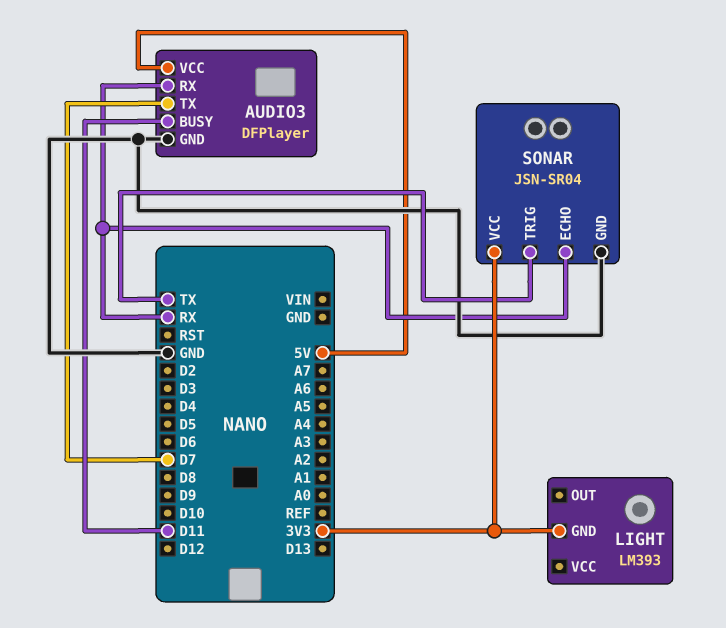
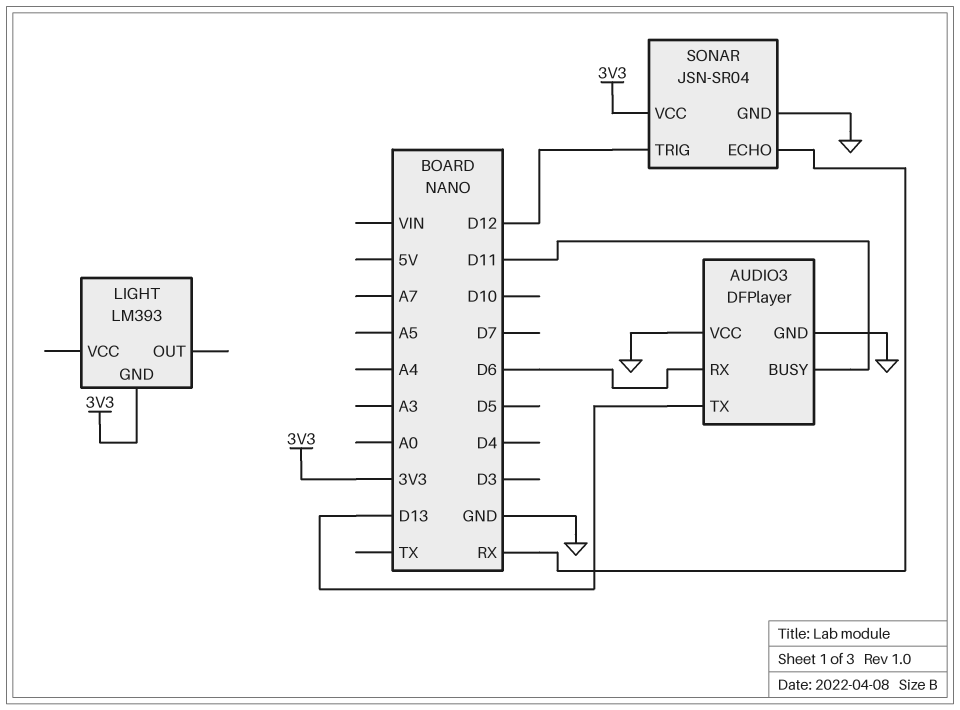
AUDIO3 pin RX: RX -> D6
AUDIO3 pin TX: D7 -> D13
AUDIO3 pin VCC: 5V -> GND
SONAR pin TRIG: TX -> D12

